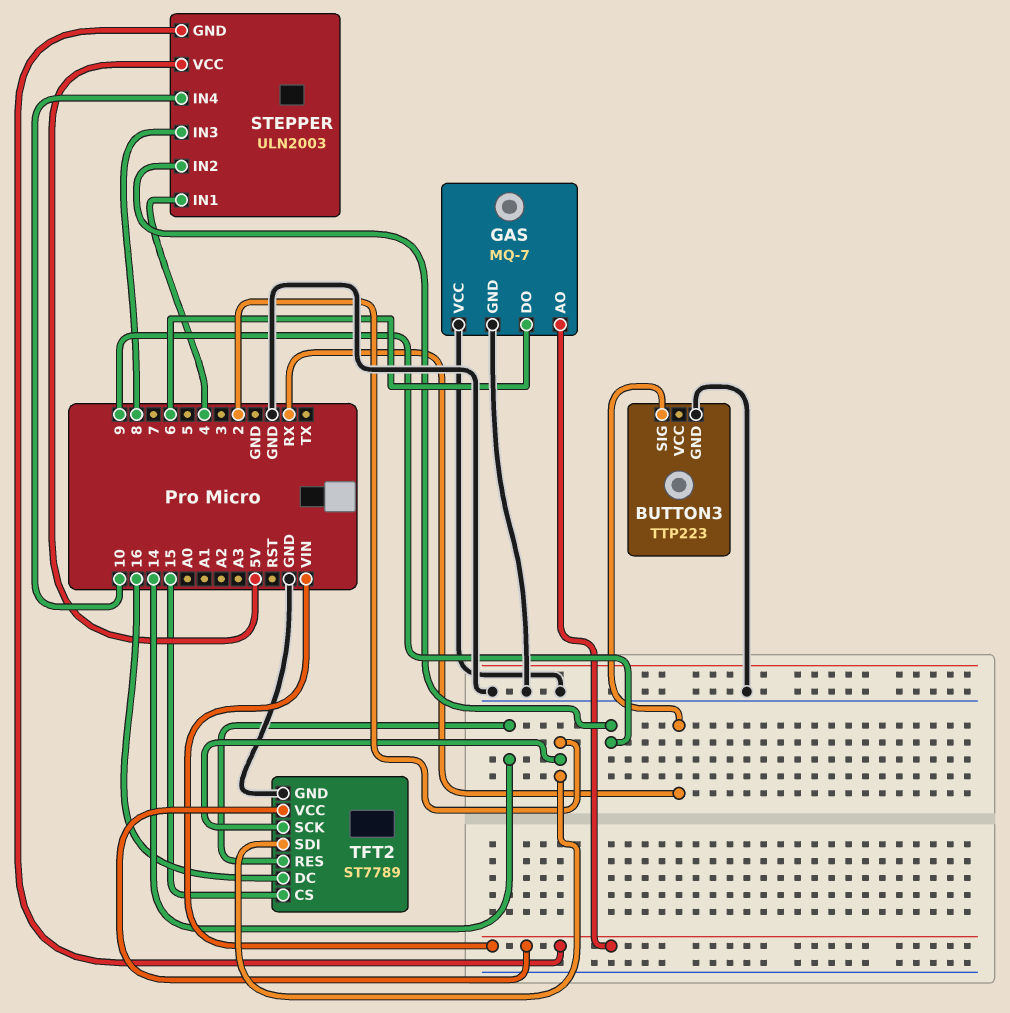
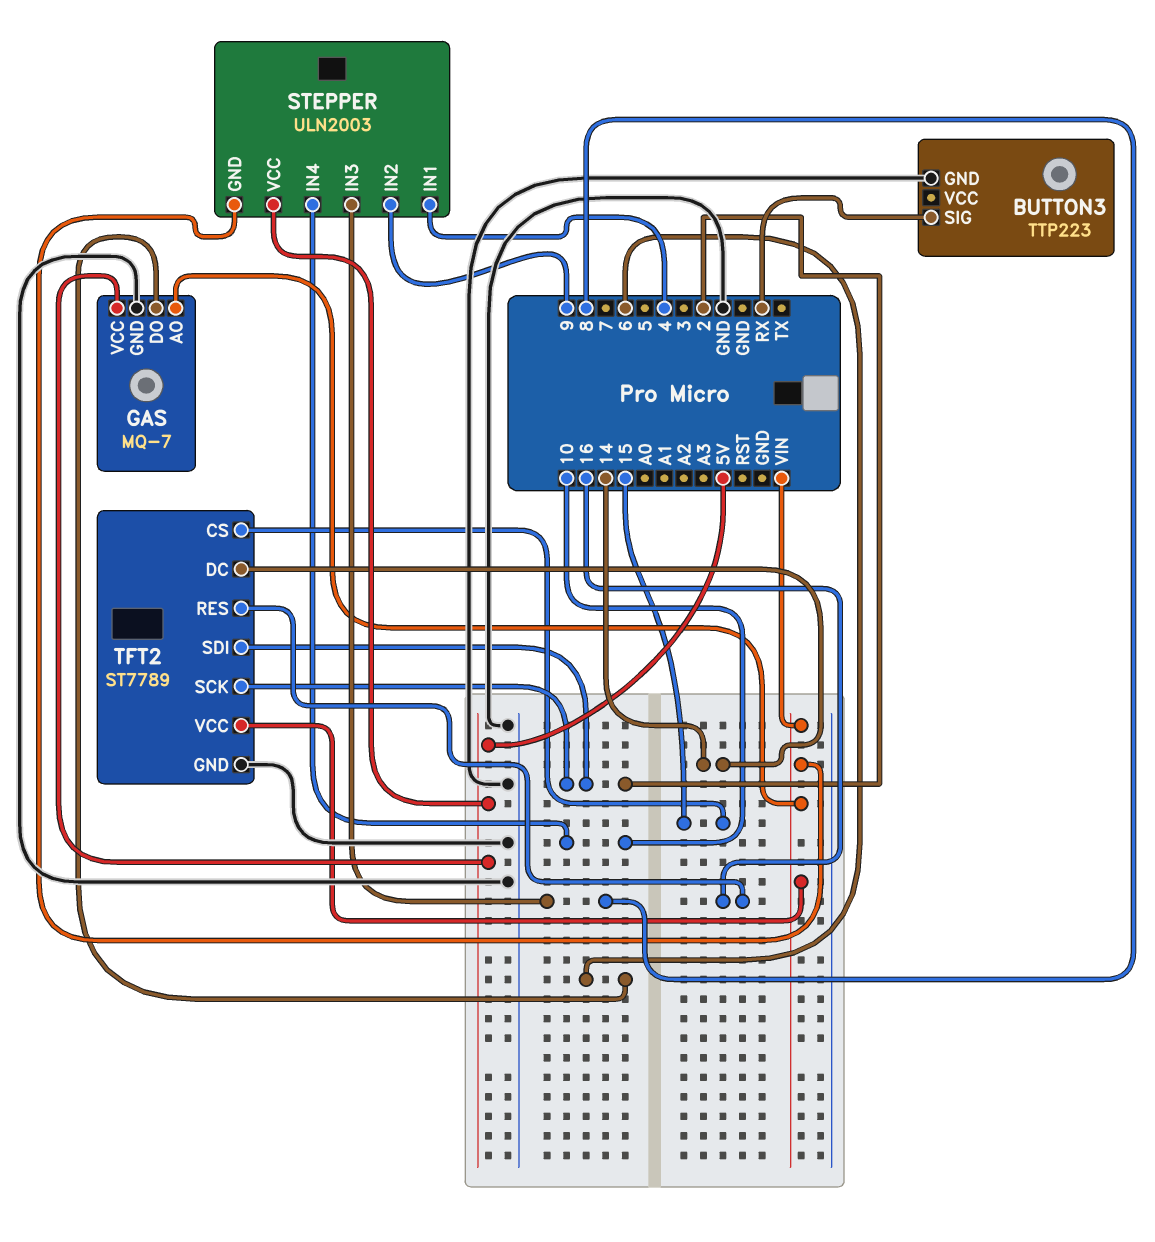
GAS pin VCC: GND -> 5V
TFT2 pin DC: 16 -> 14
TFT2 pin RES: 14 -> 16

